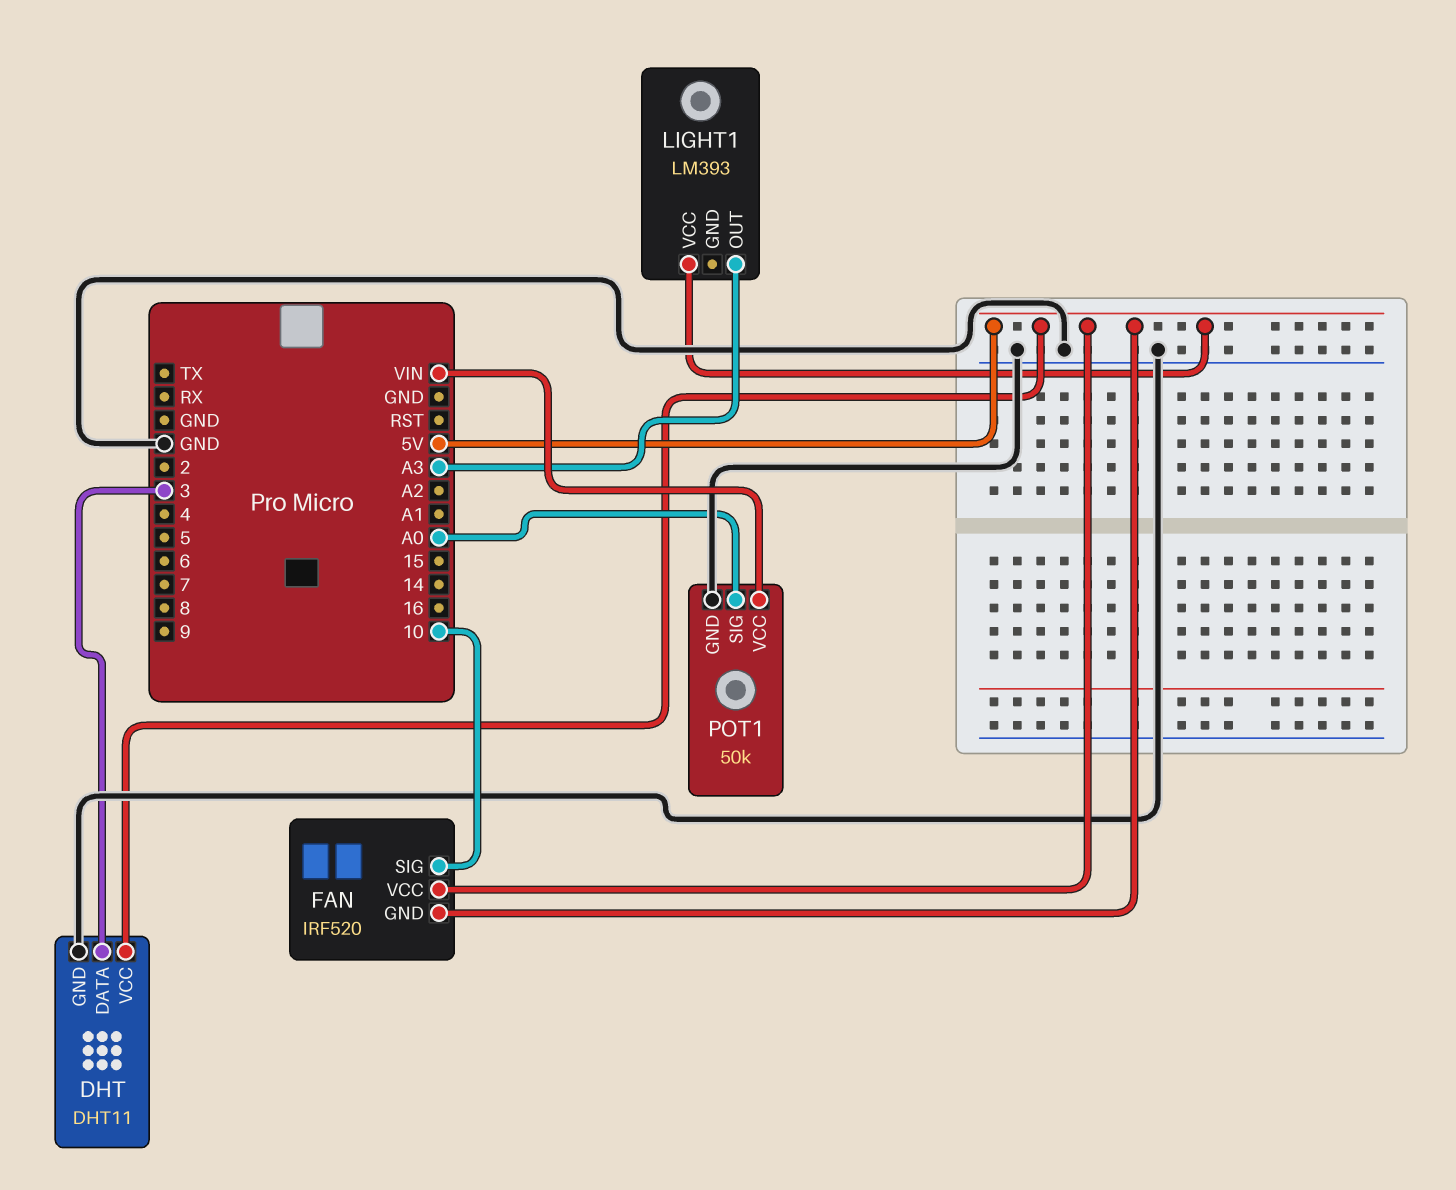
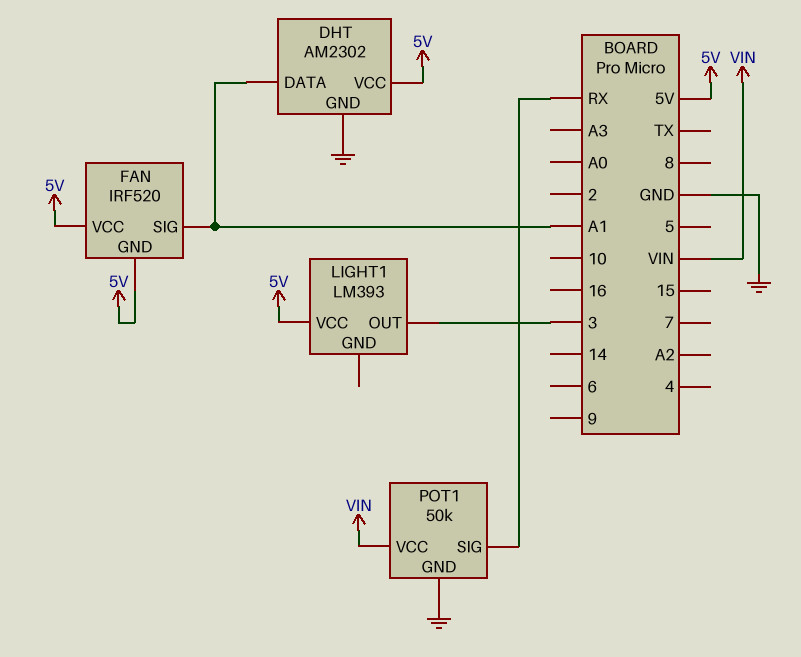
DHT: DHT11 -> AM2302
DHT pin DATA: 3 -> A1
FAN pin SIG: 10 -> A1
LIGHT1 pin OUT: A3 -> 3
POT1 pin SIG: A0 -> RX

